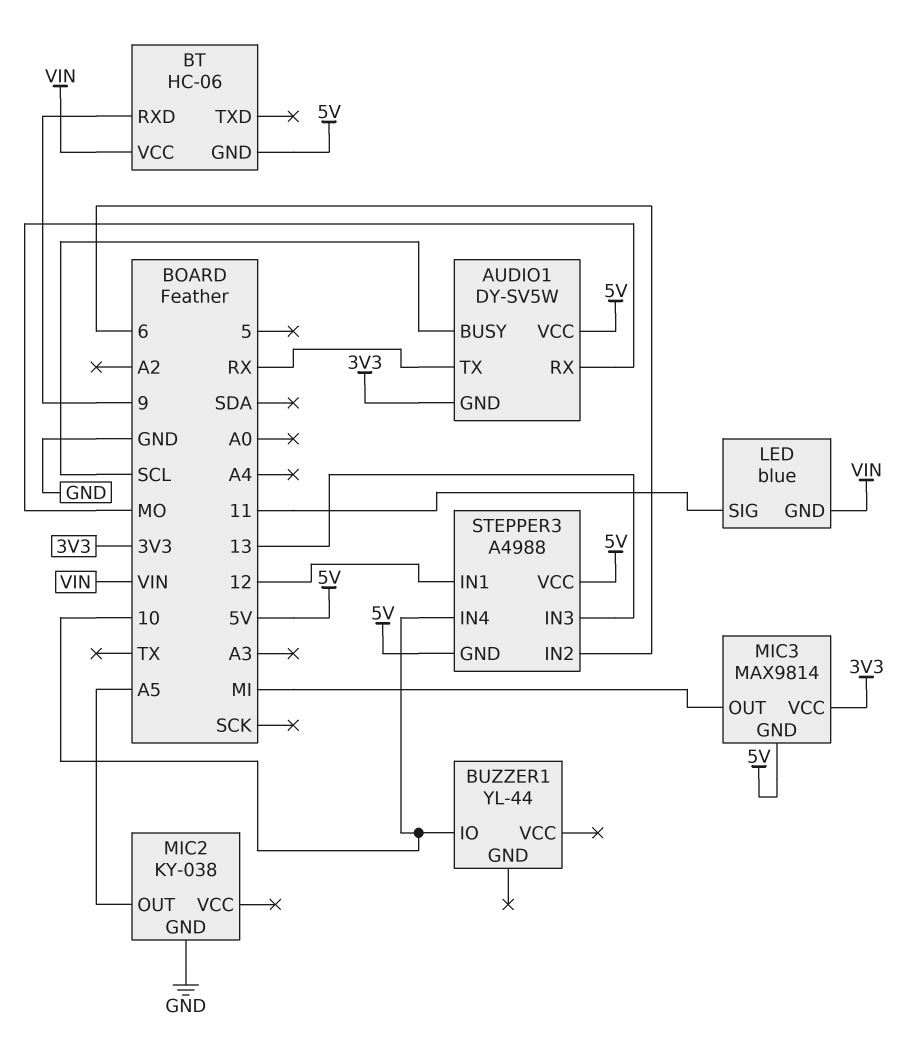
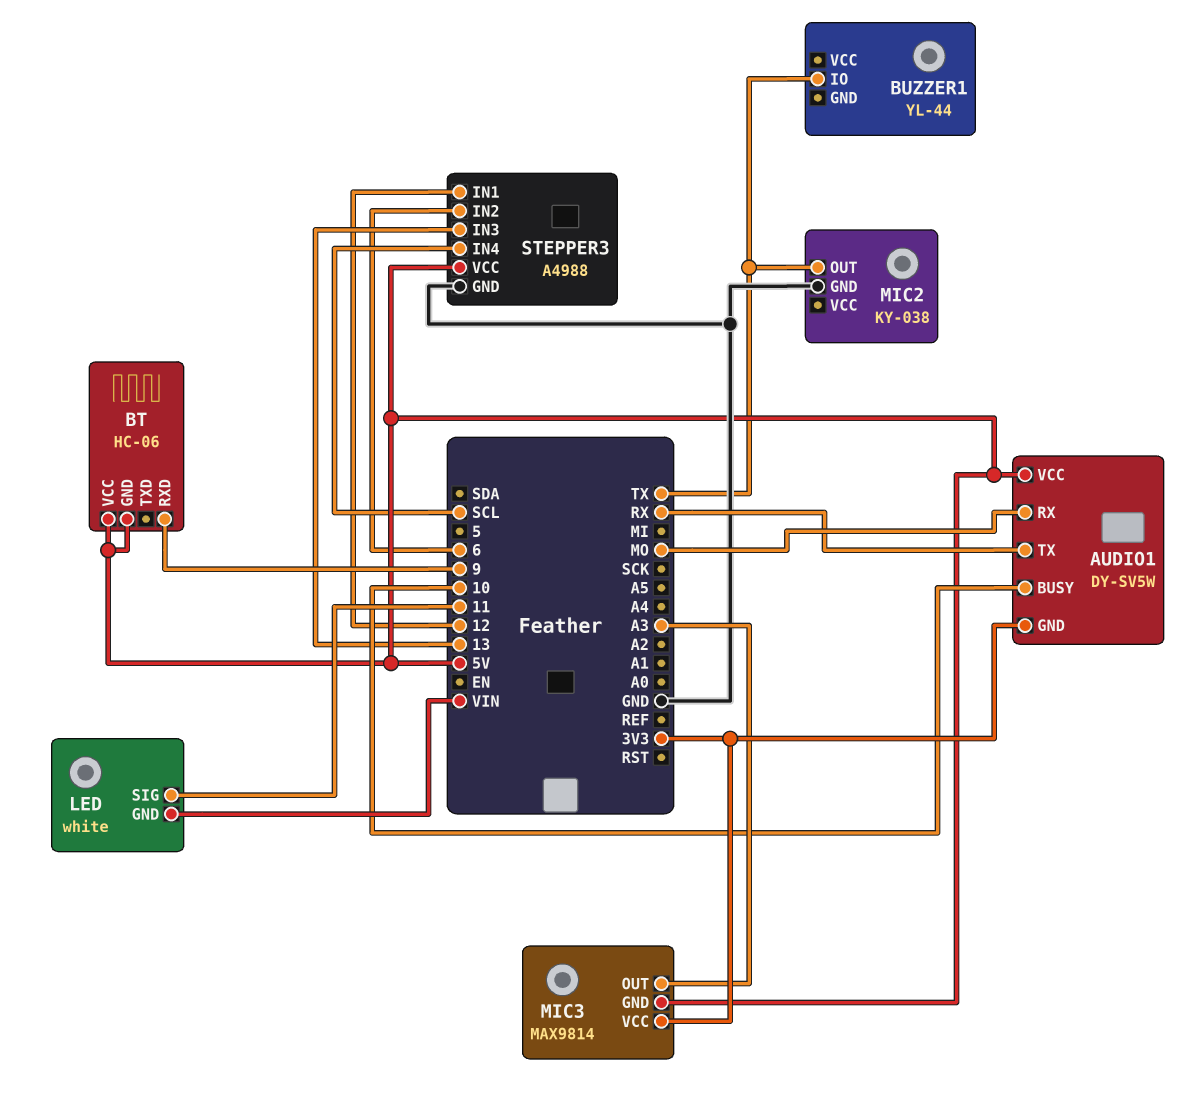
AUDIO1 pin BUSY: SCL -> 10
BT pin VCC: VIN -> 5V
BUZZER1 pin IO: 10 -> TX
LED: blue -> white
MIC2 pin OUT: A5 -> TX
MIC3 pin OUT: MI -> A3
STEPPER3 pin GND: 5V -> GND
STEPPER3 pin IN4: 10 -> SCL

